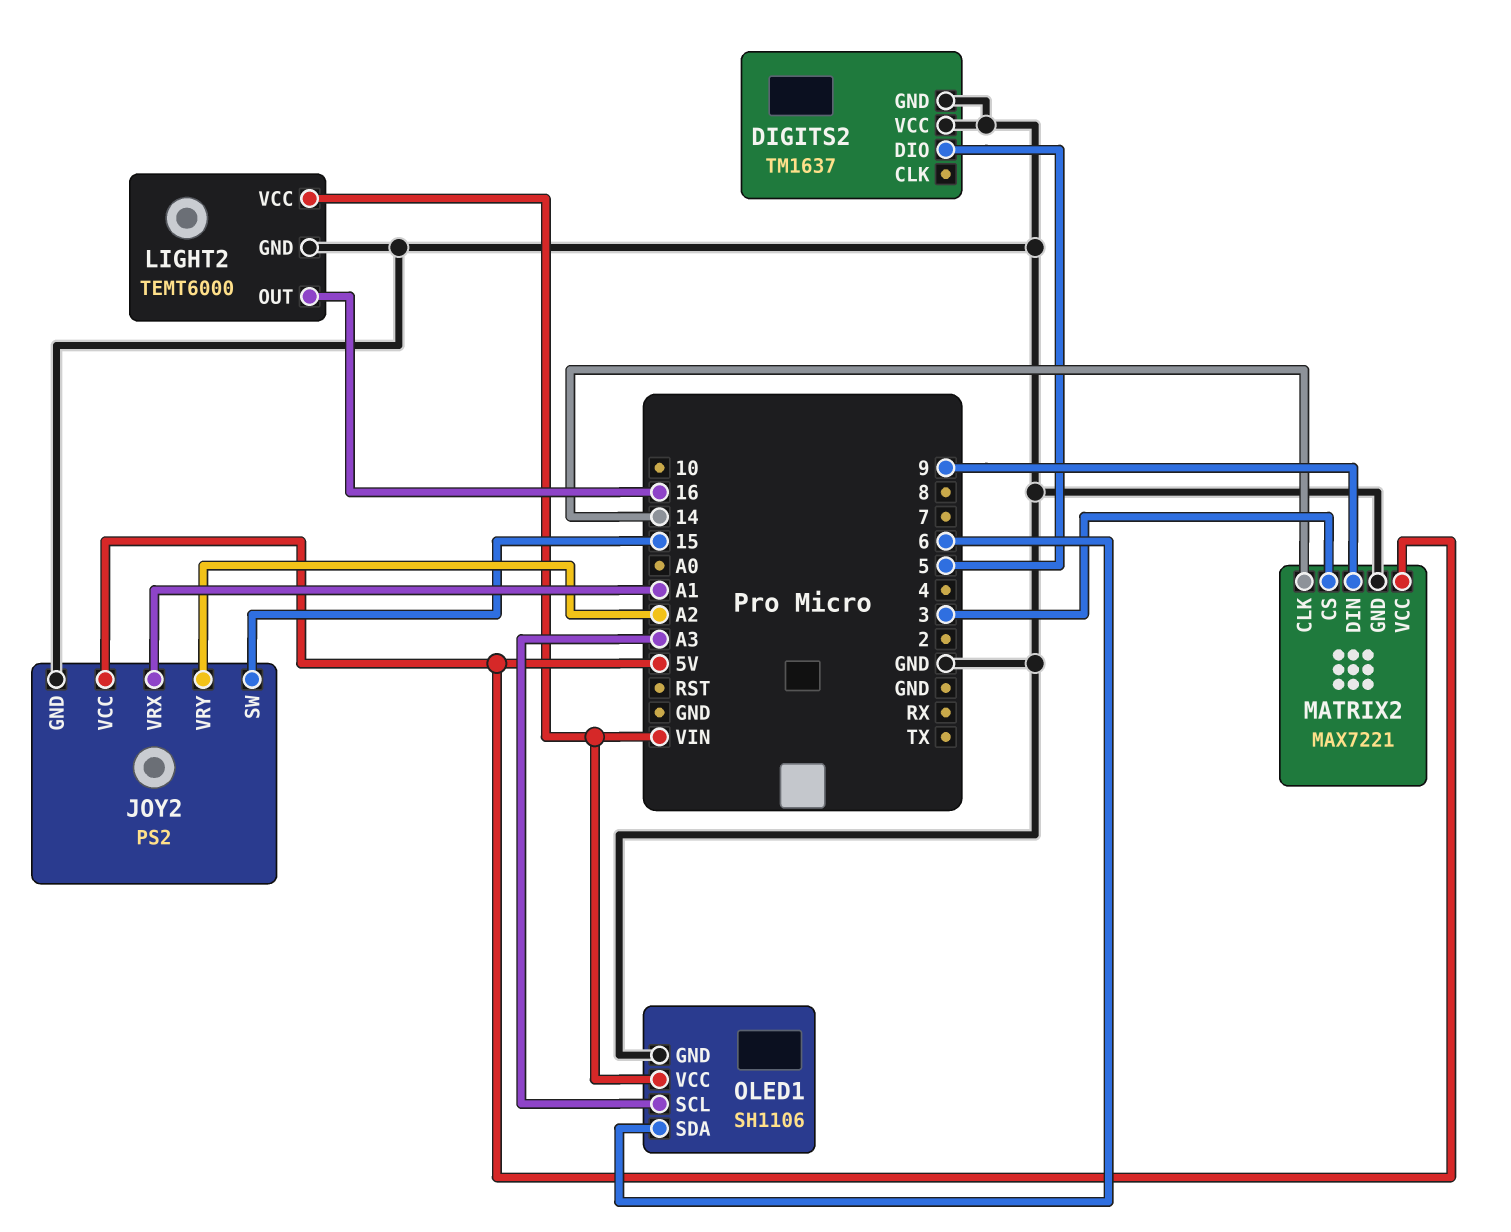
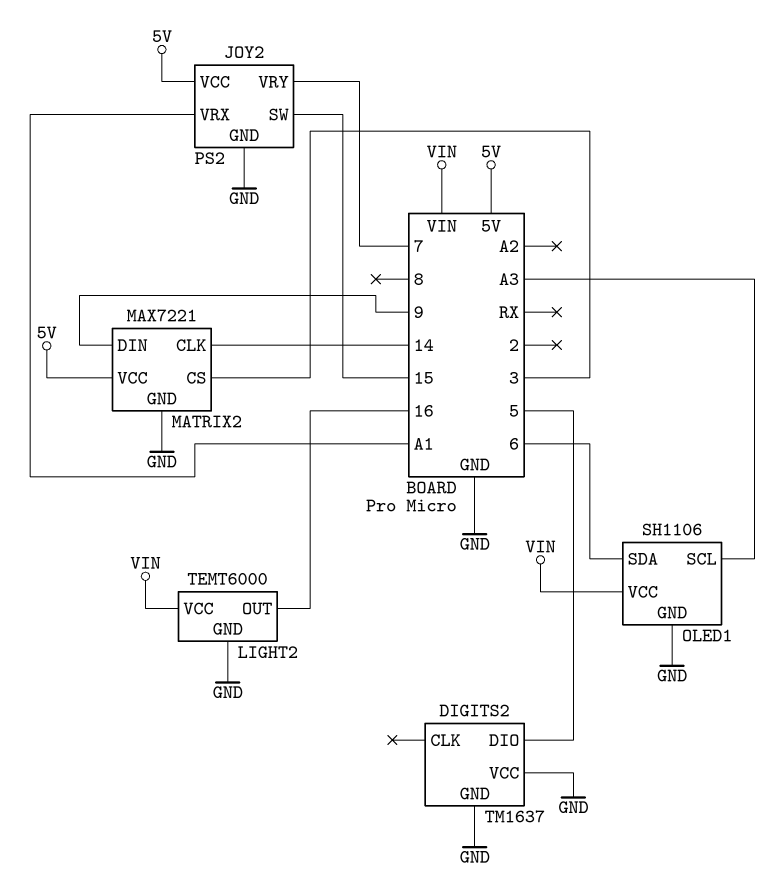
JOY2 pin VRY: A2 -> 7

